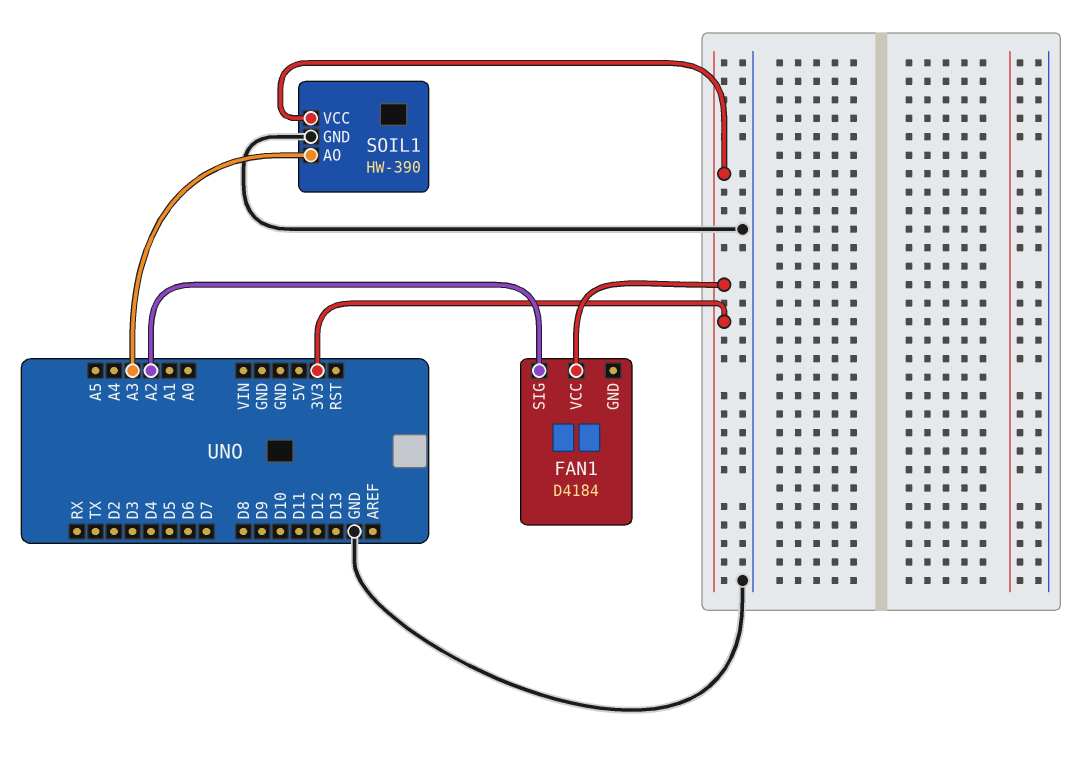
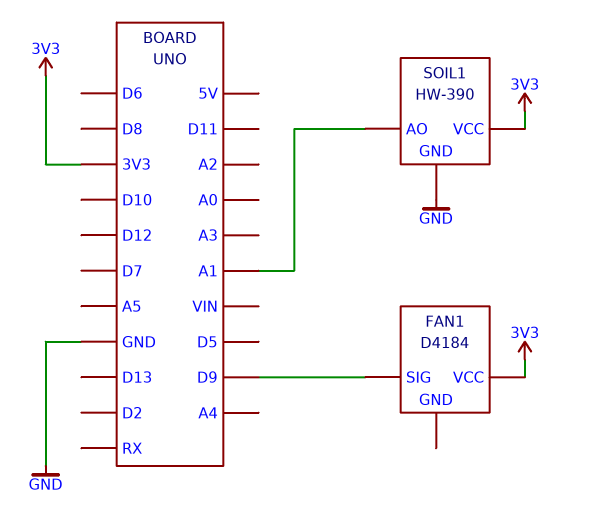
FAN1 pin SIG: A2 -> D9
SOIL1 pin AO: A3 -> A1

